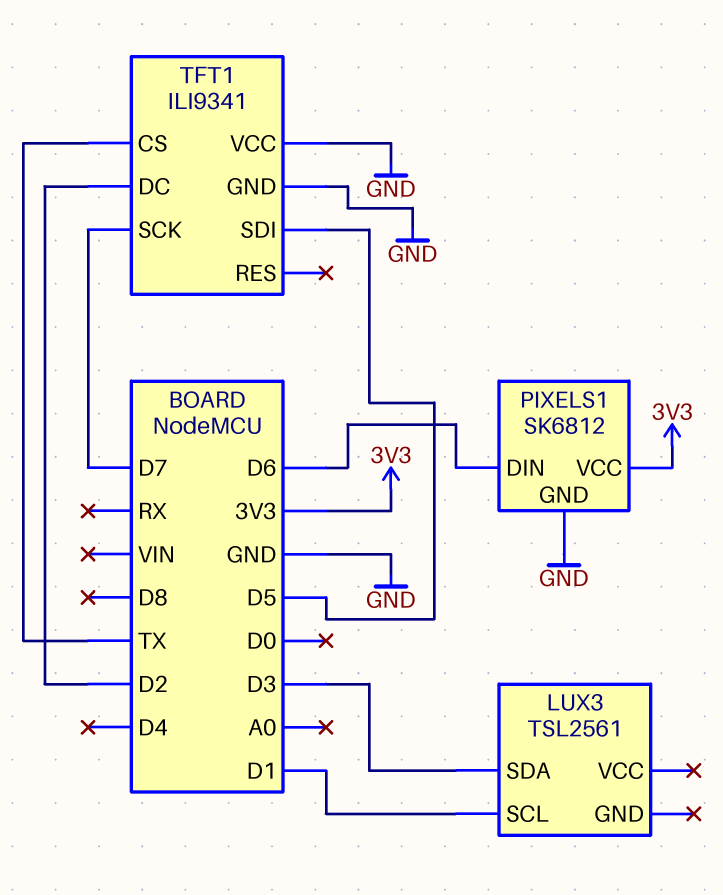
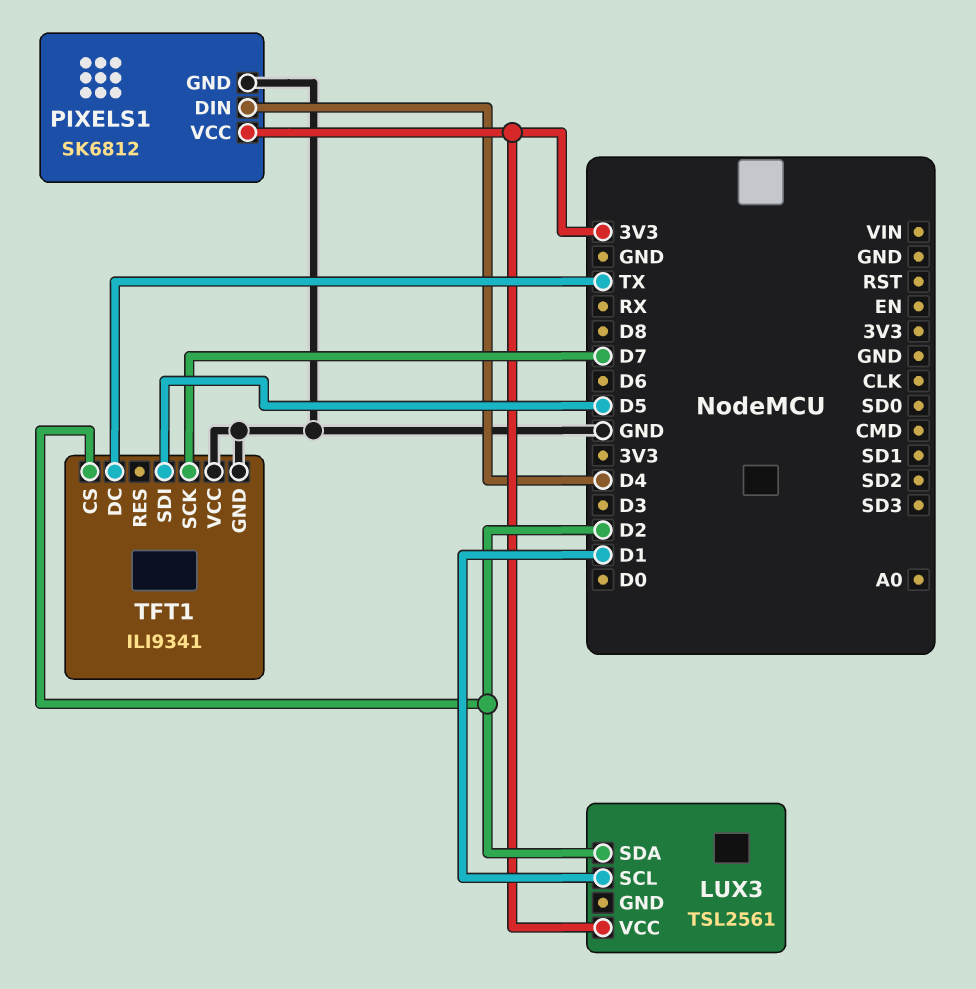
LUX3 pin SDA: D3 -> D2
LUX3 pin VCC: none -> 3V3
PIXELS1 pin DIN: D6 -> D4
TFT1 pin CS: TX -> D2
TFT1 pin DC: D2 -> TX

